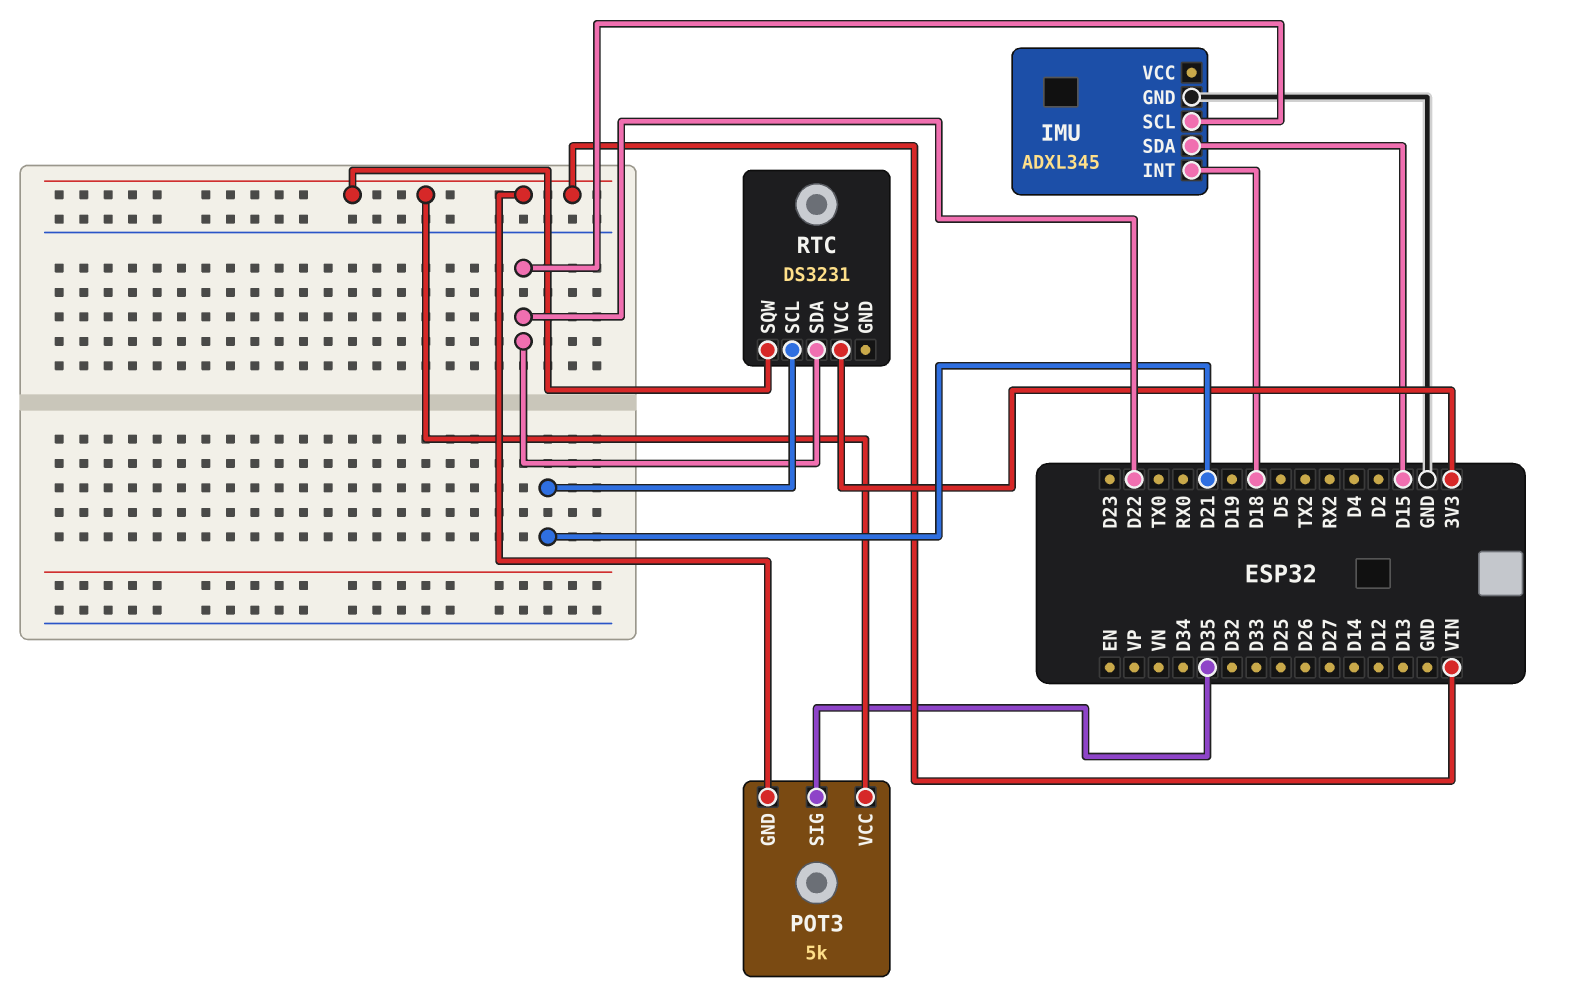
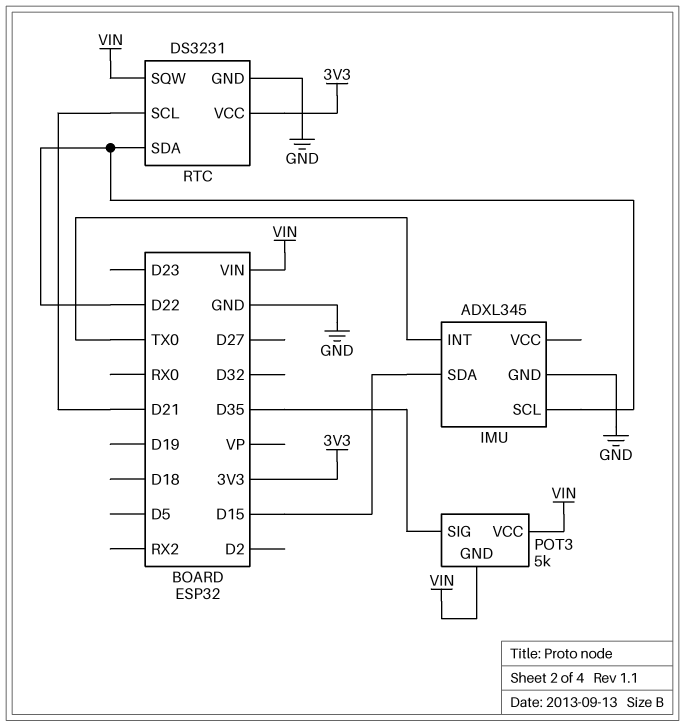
IMU pin INT: D18 -> TX0
RTC pin GND: none -> GND

